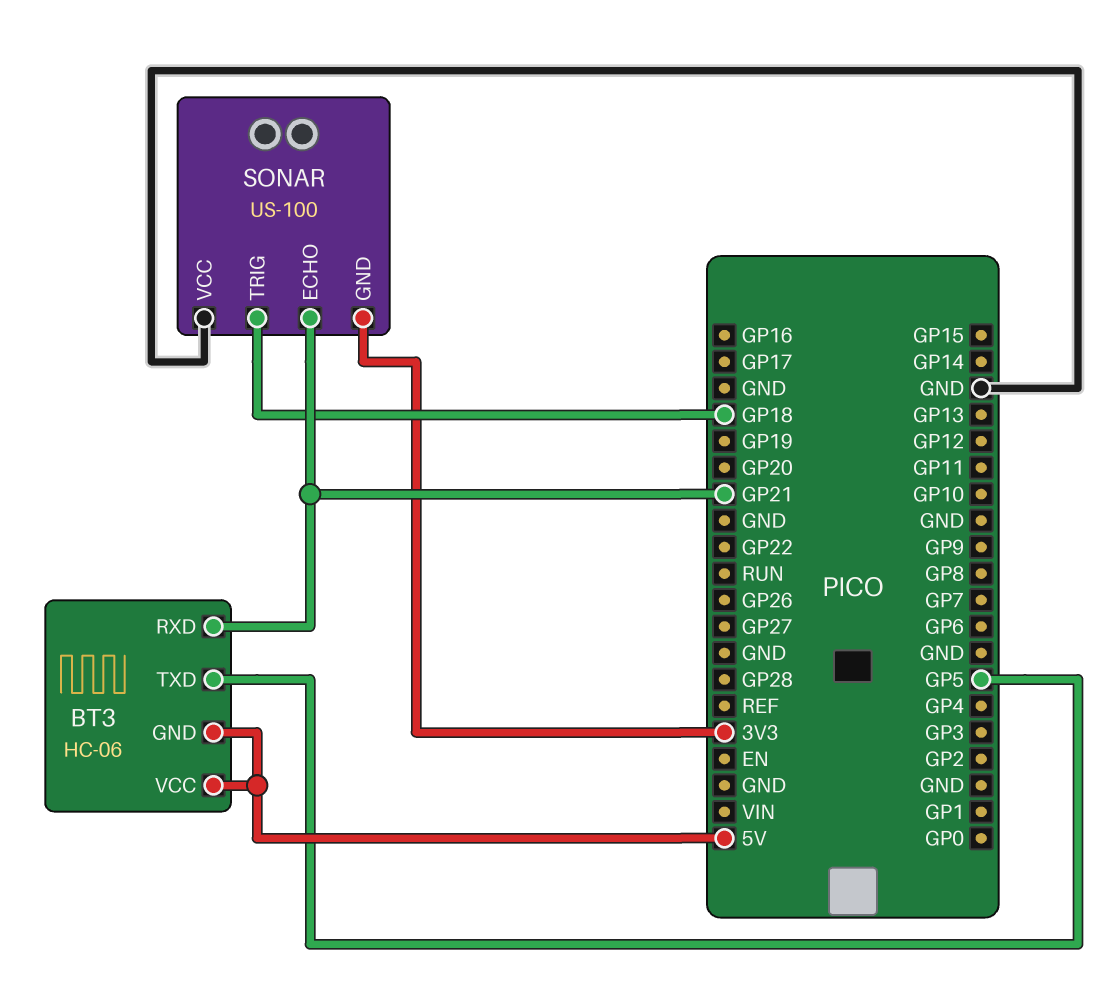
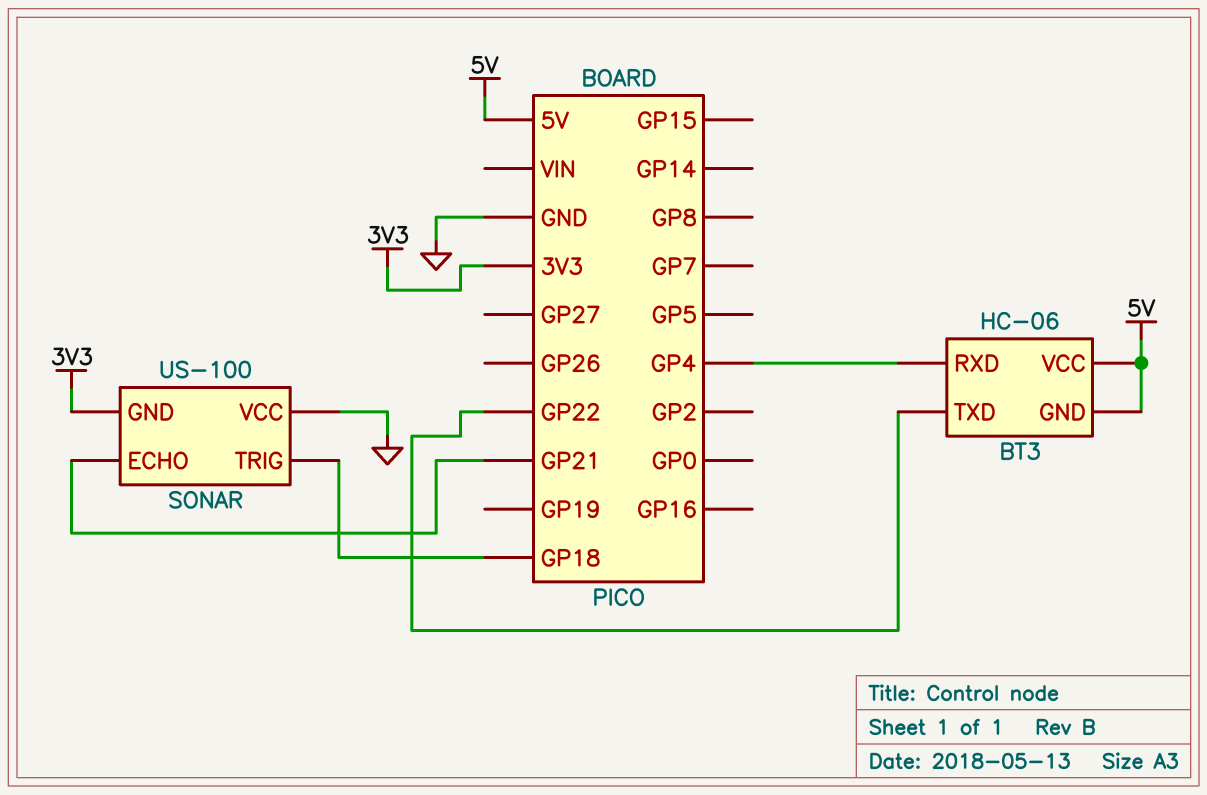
BT3 pin RXD: GP21 -> GP4
BT3 pin TXD: GP5 -> GP22

